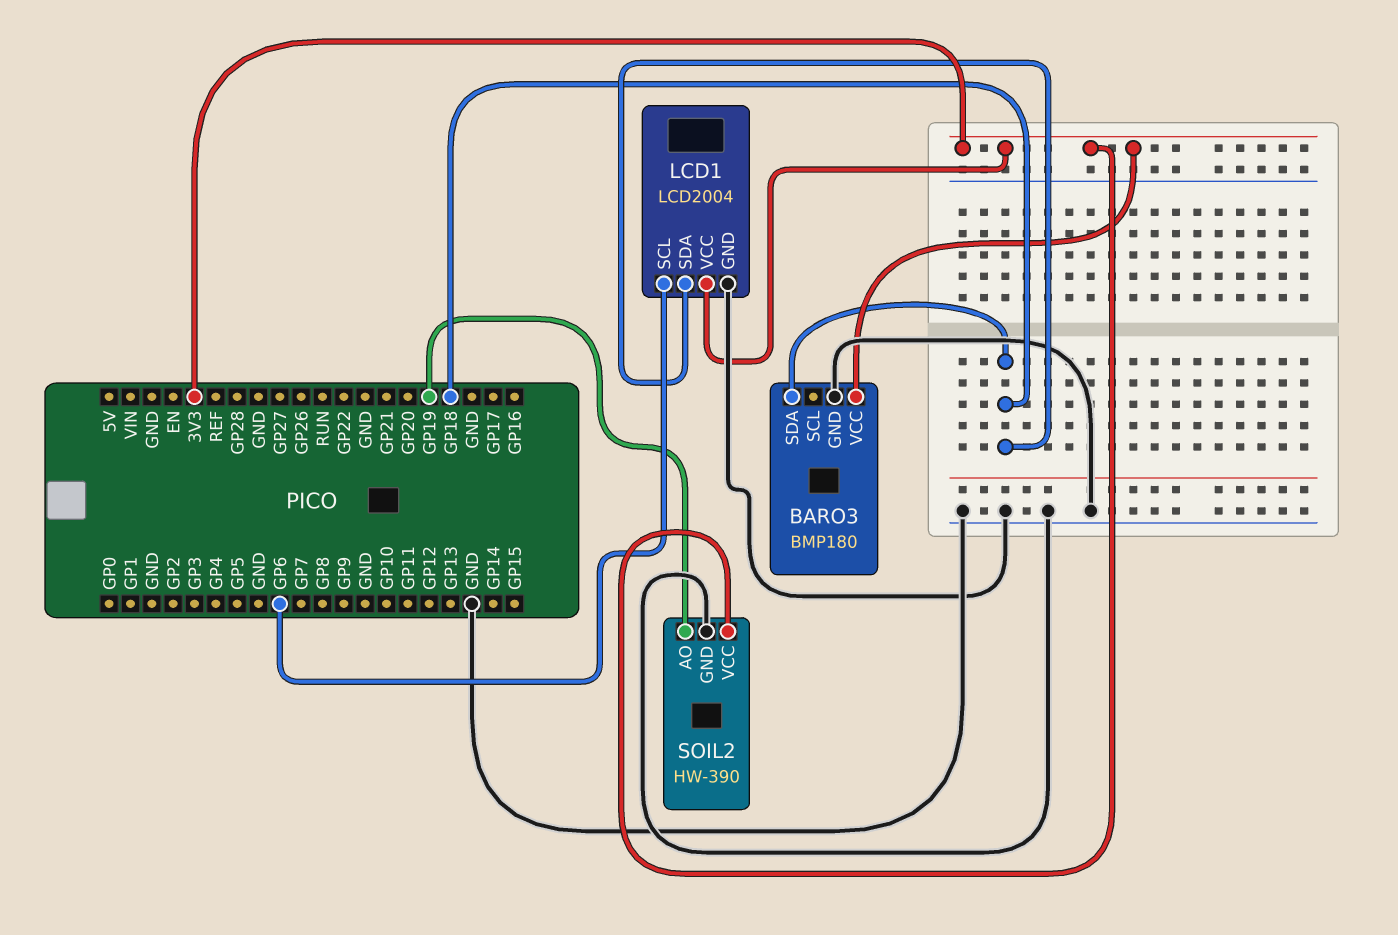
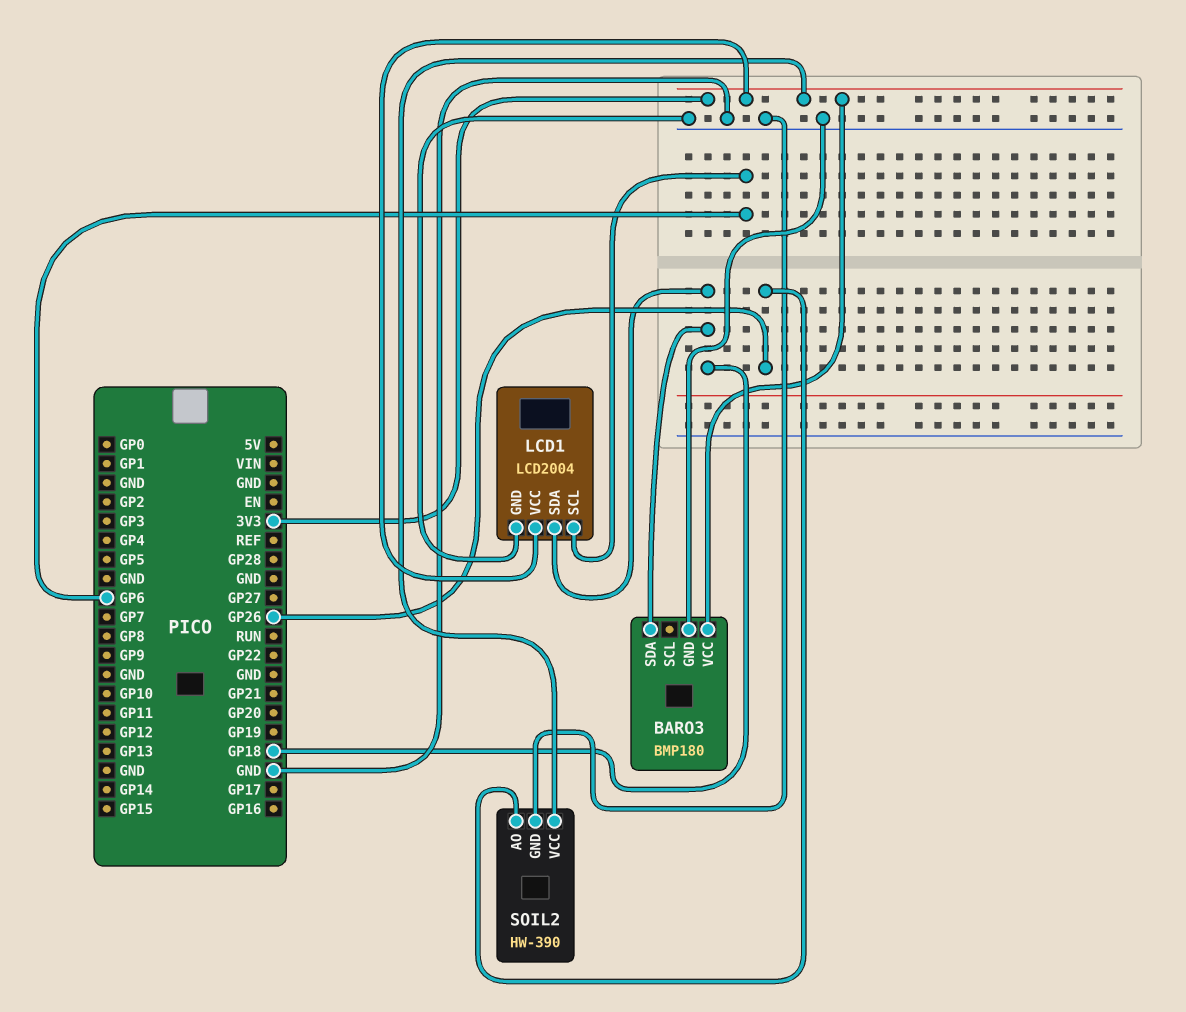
SOIL2 pin AO: GP19 -> GP26

